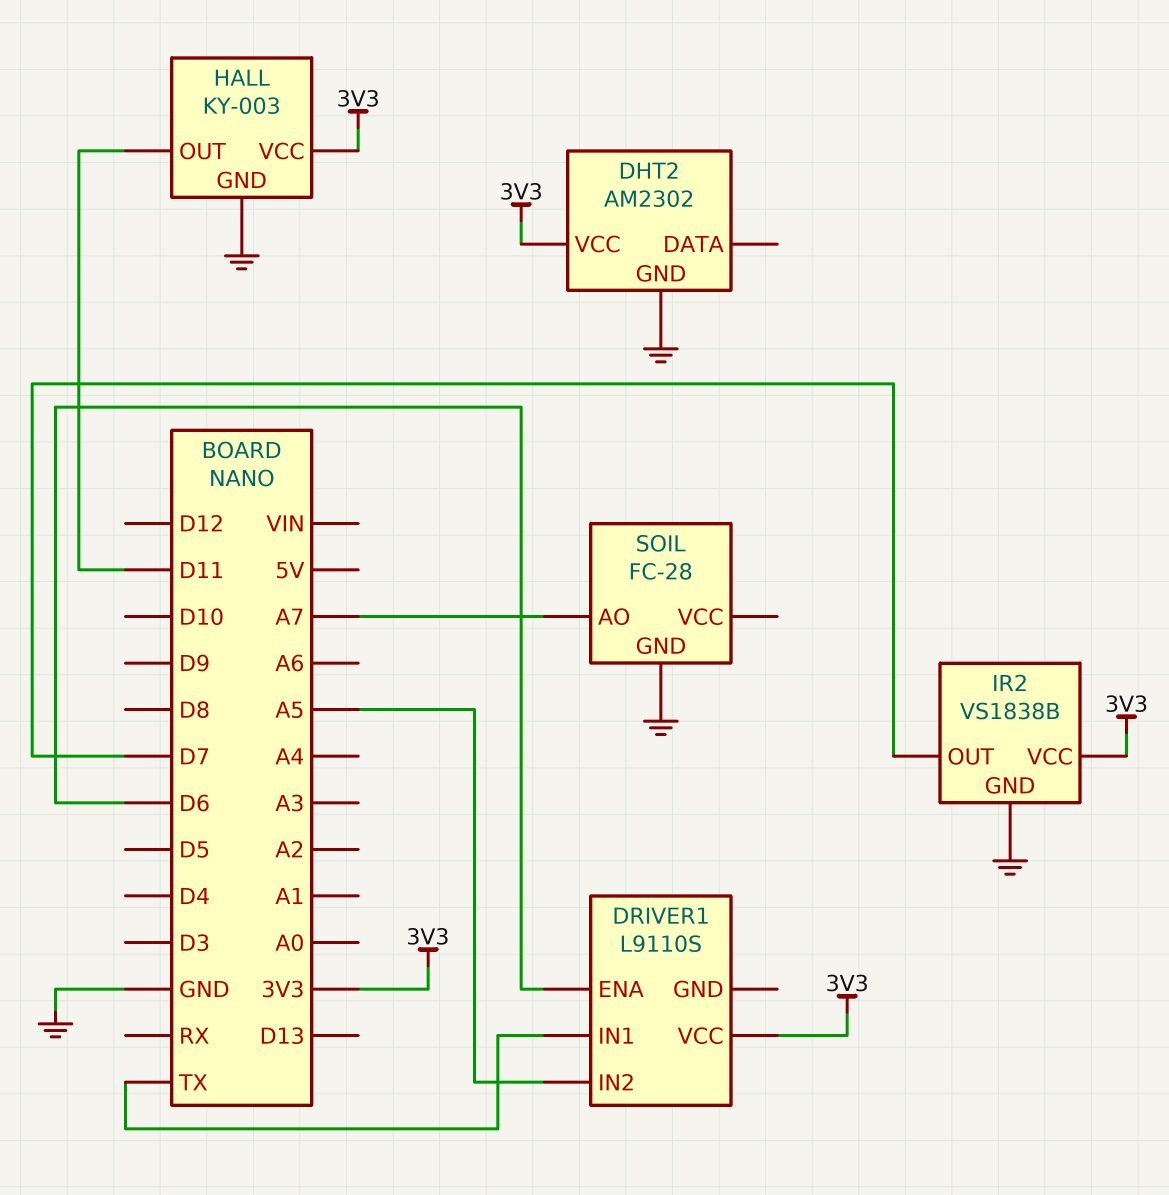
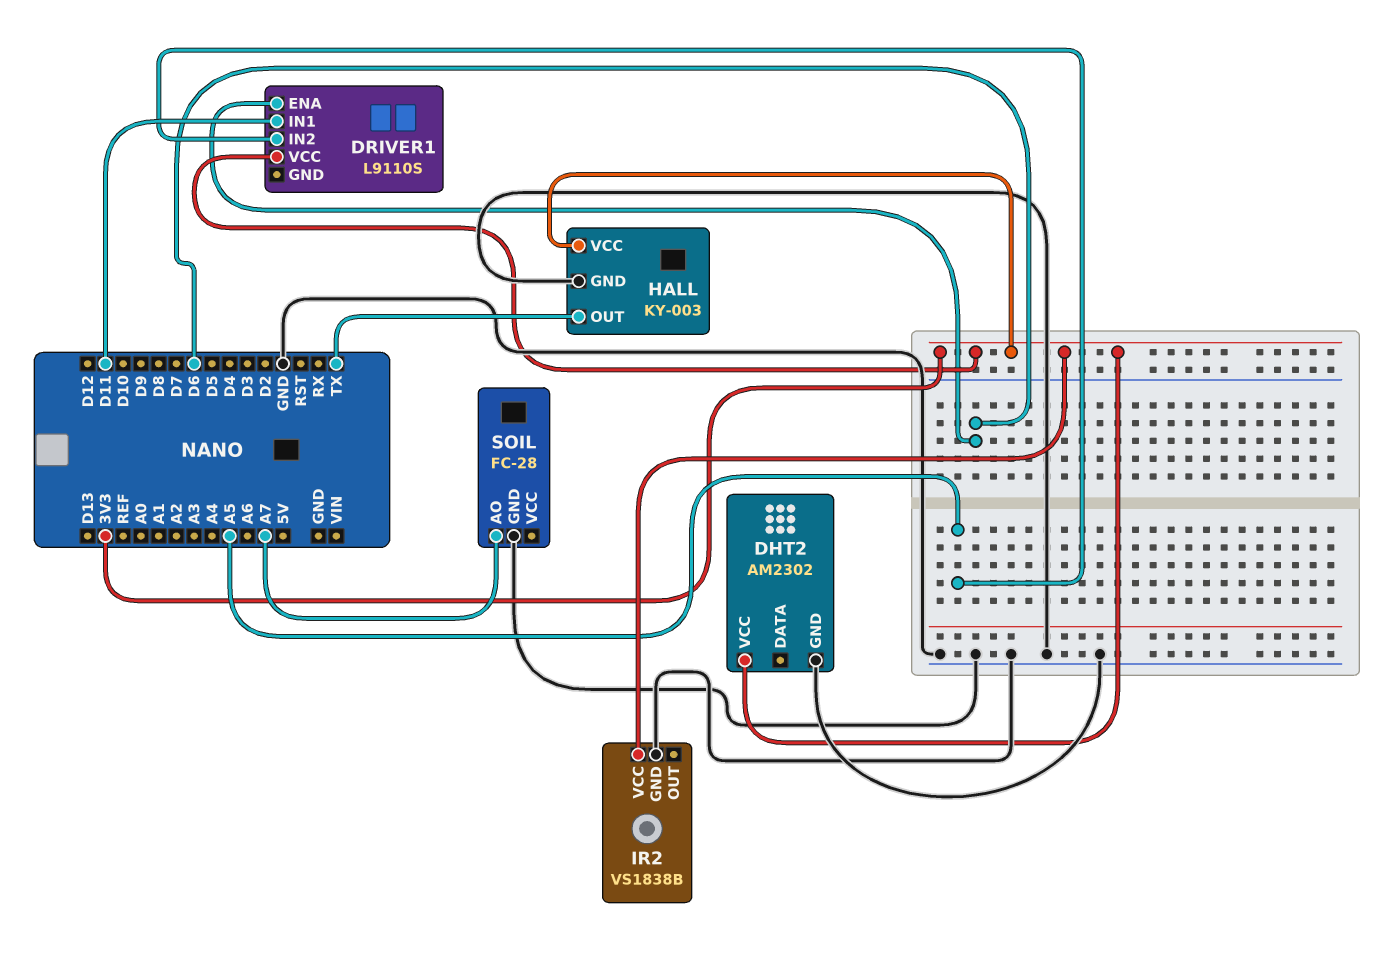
DRIVER1 pin IN1: TX -> D11
HALL pin OUT: D11 -> TX
IR2 pin OUT: D7 -> none

